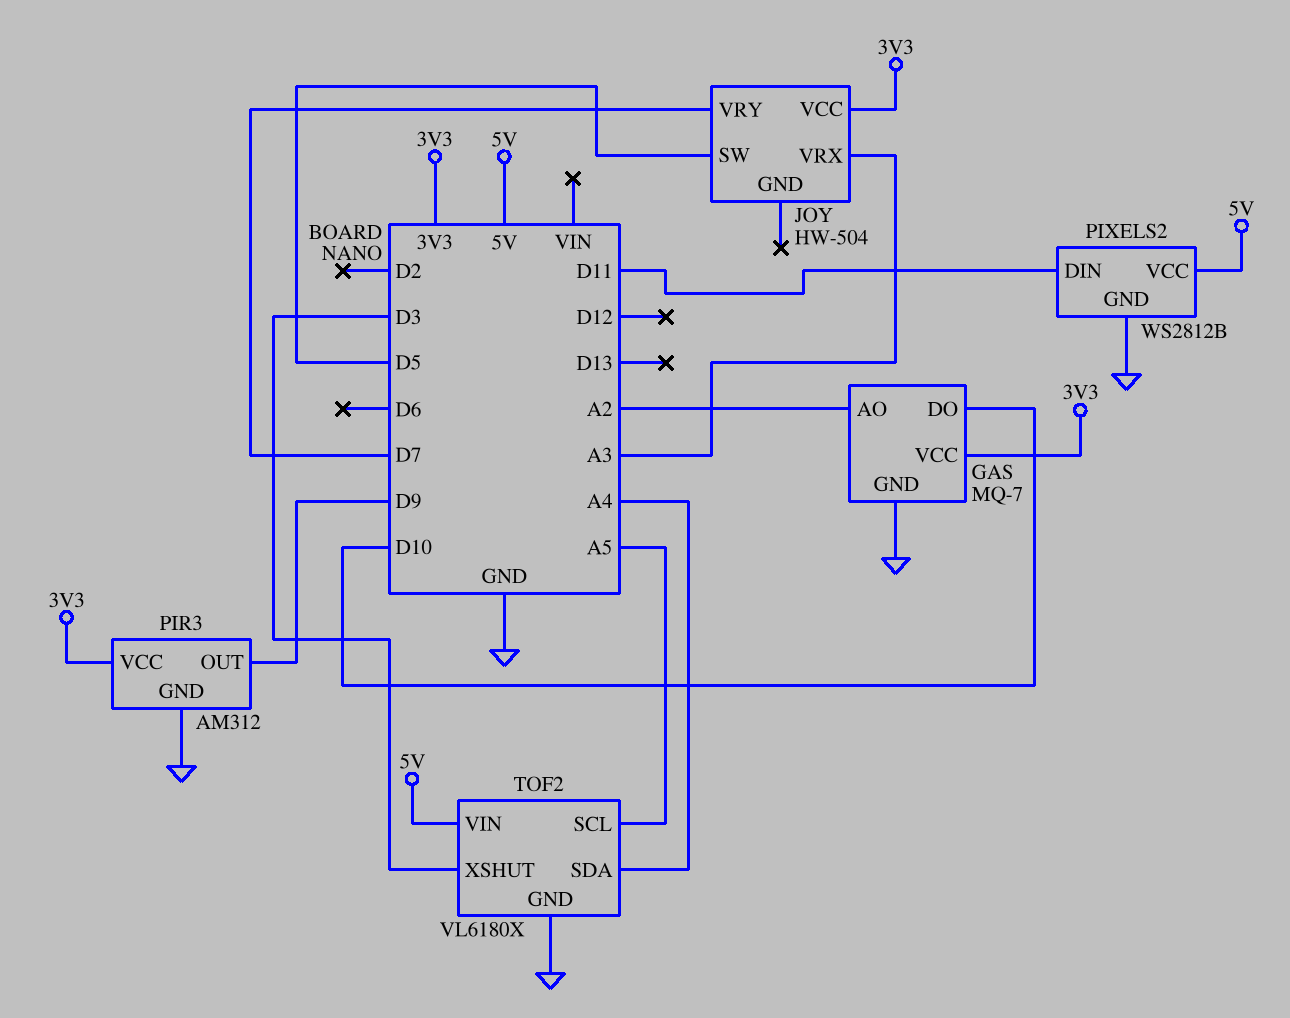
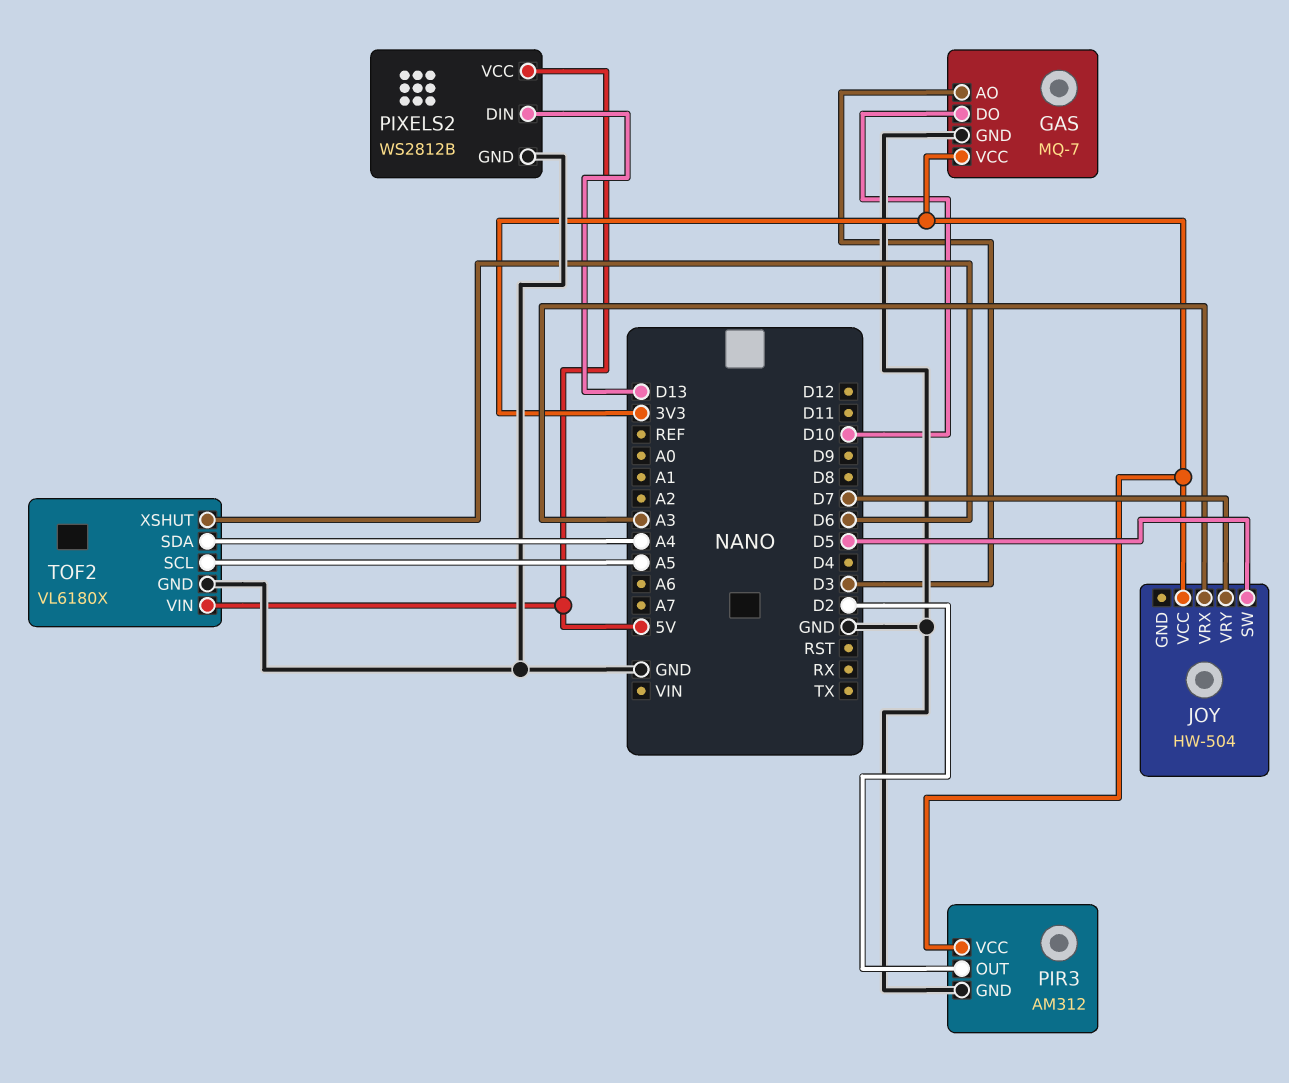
GAS pin AO: A2 -> D3
PIR3 pin OUT: D9 -> D2
PIXELS2 pin DIN: D11 -> D13
TOF2 pin XSHUT: D3 -> D6

